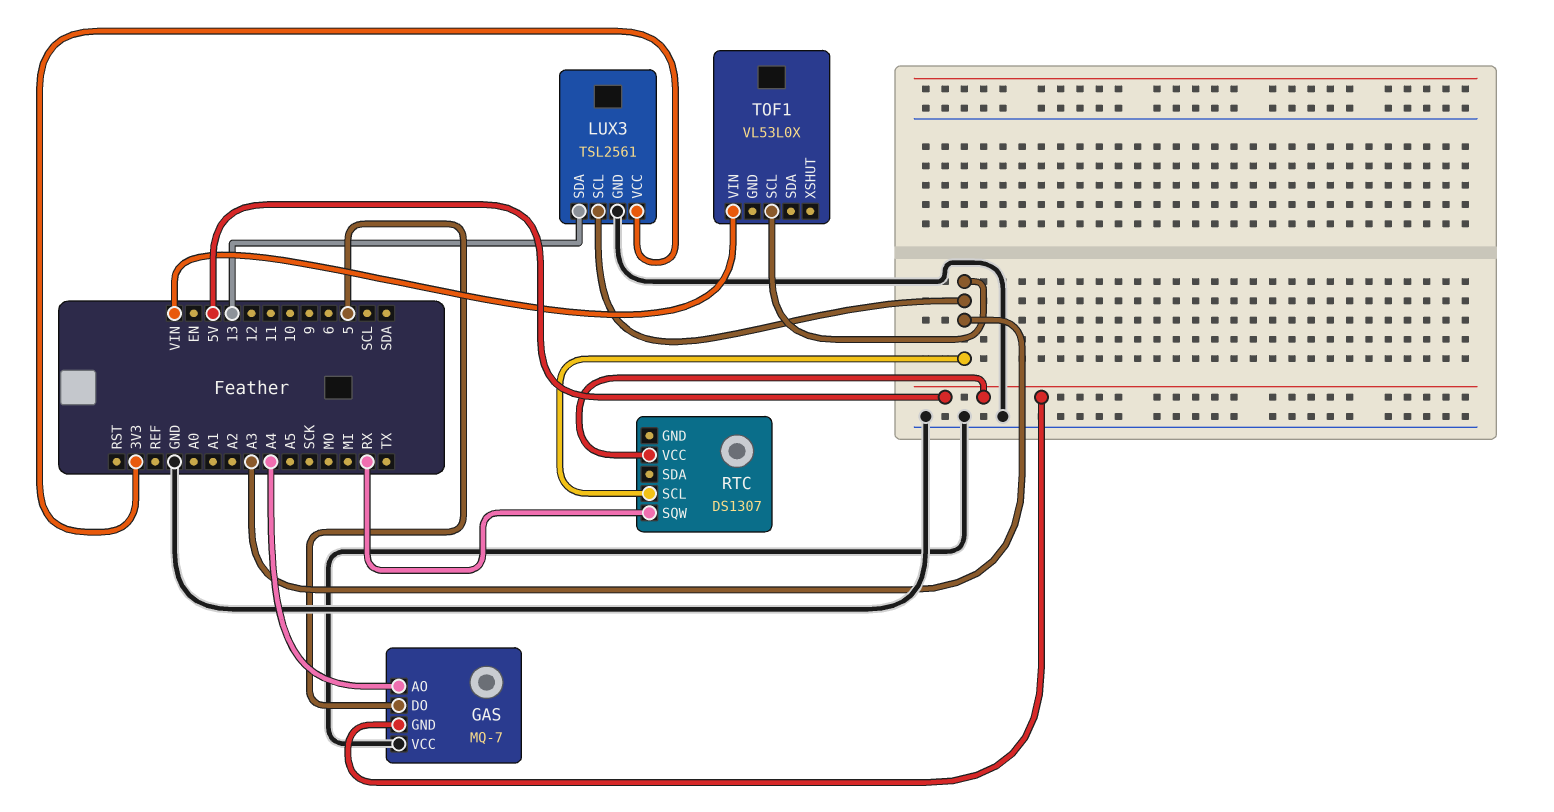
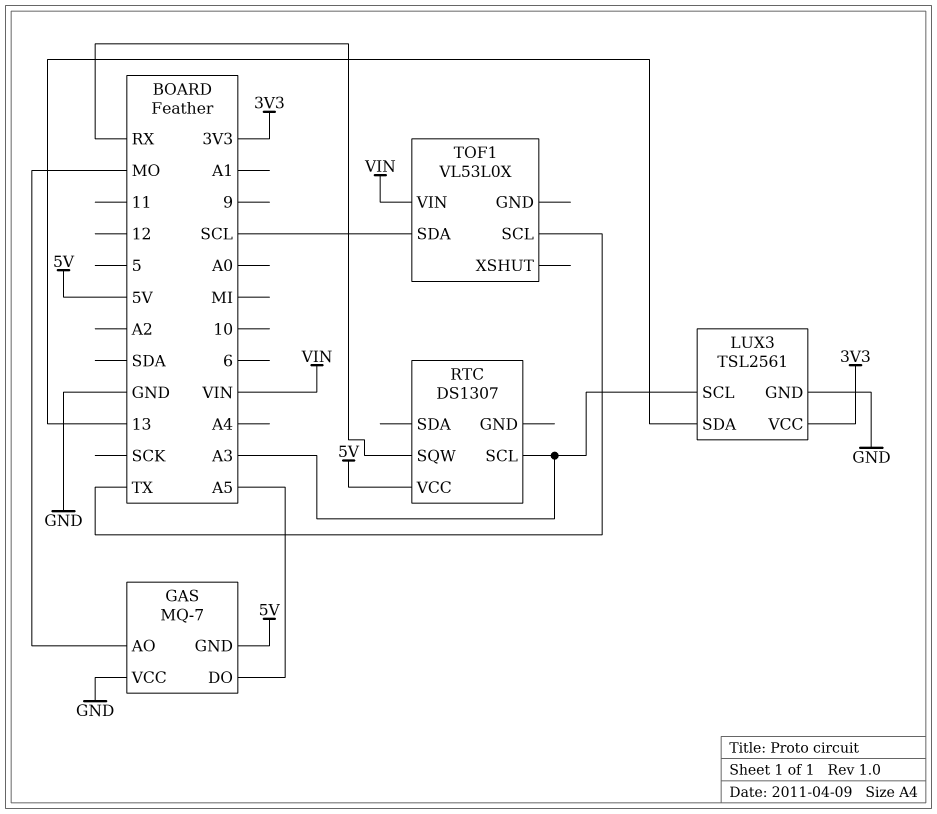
GAS pin AO: A4 -> MO
GAS pin DO: 5 -> A5
TOF1 pin SCL: A3 -> TX
TOF1 pin SDA: none -> SCL

